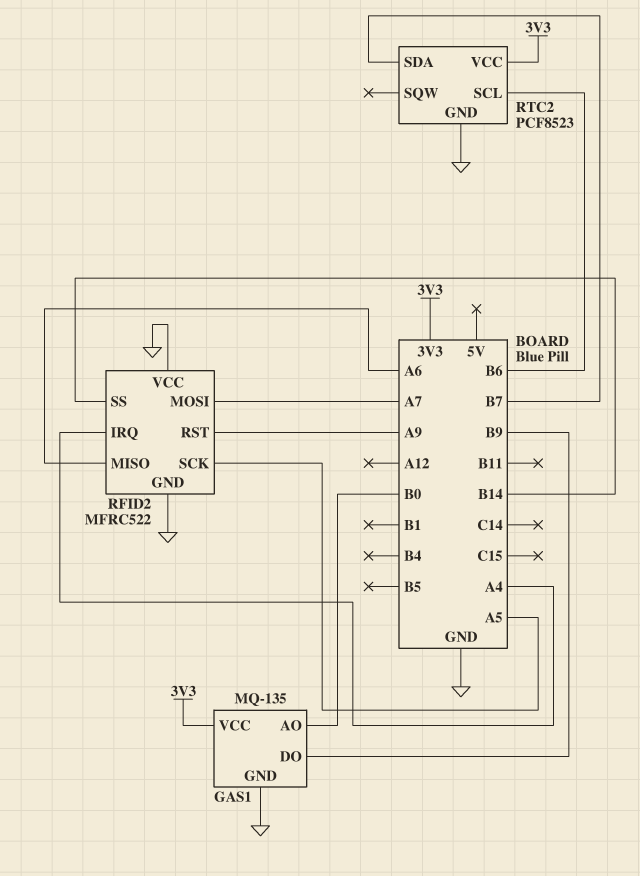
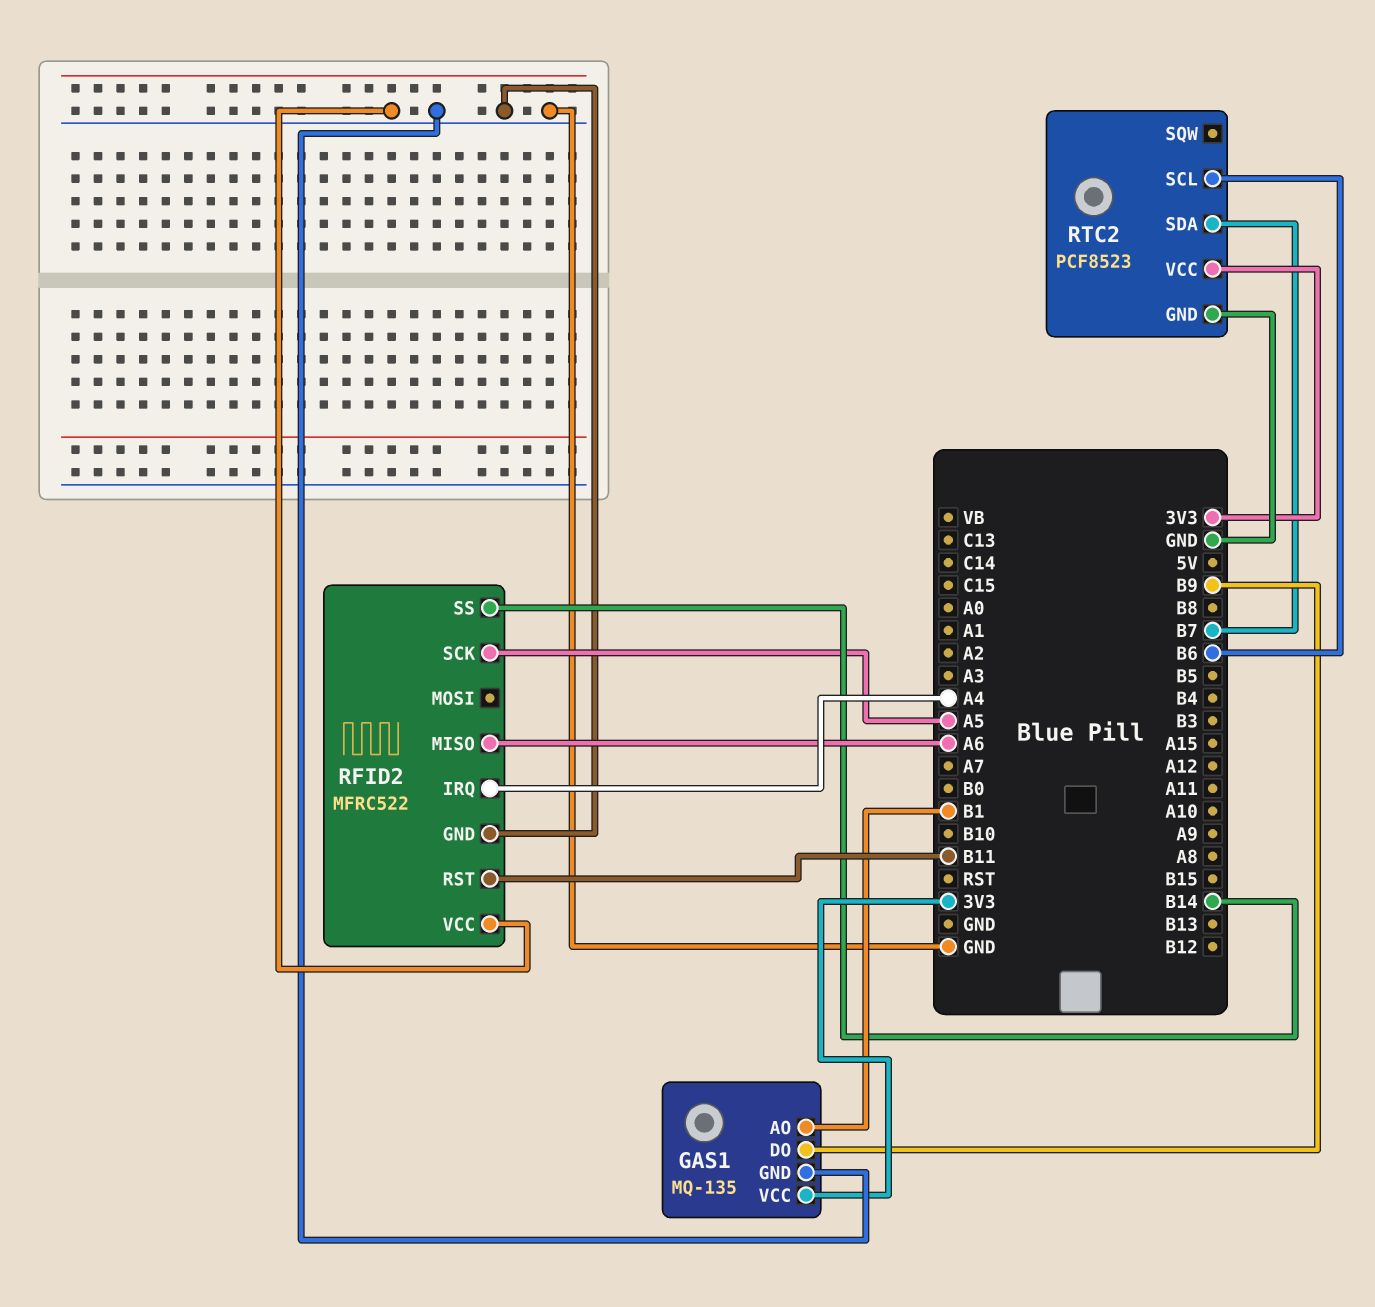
GAS1 pin AO: B0 -> B1
RFID2 pin MOSI: A7 -> none
RFID2 pin RST: A9 -> B11

